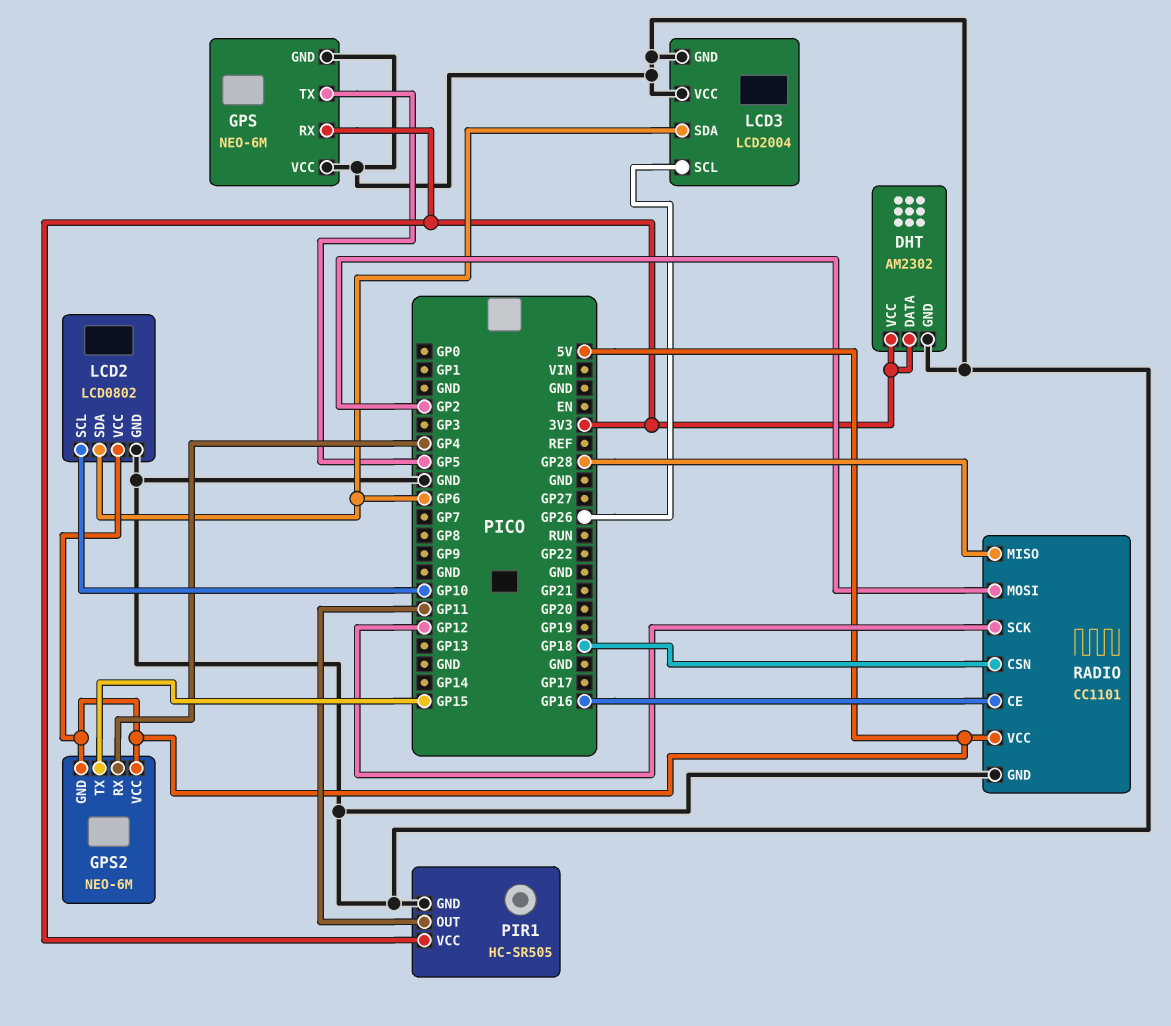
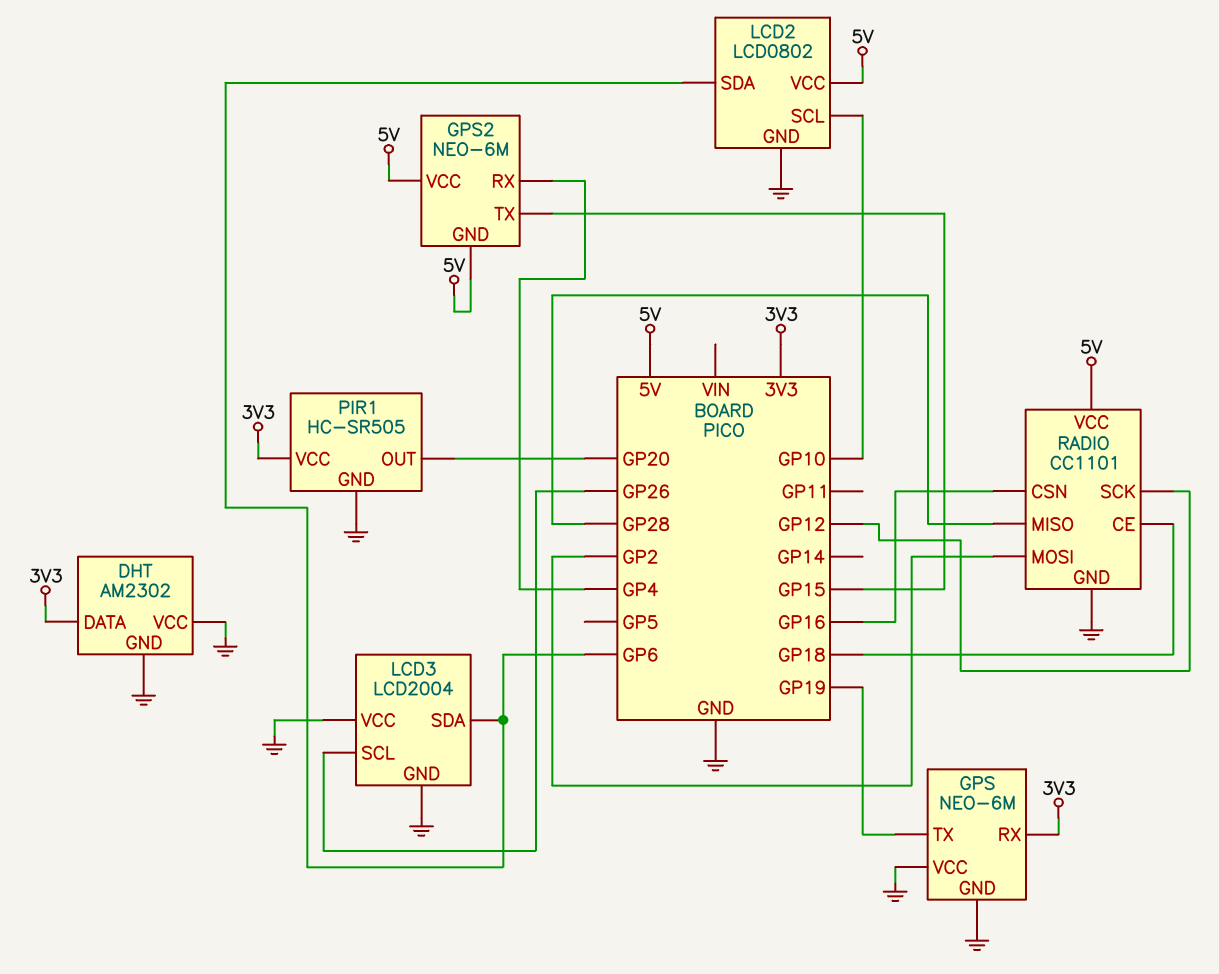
DHT pin VCC: 3V3 -> GND
GPS pin TX: GP5 -> GP19
PIR1 pin OUT: GP11 -> GP20
RADIO pin CE: GP16 -> GP18
RADIO pin CSN: GP18 -> GP16

